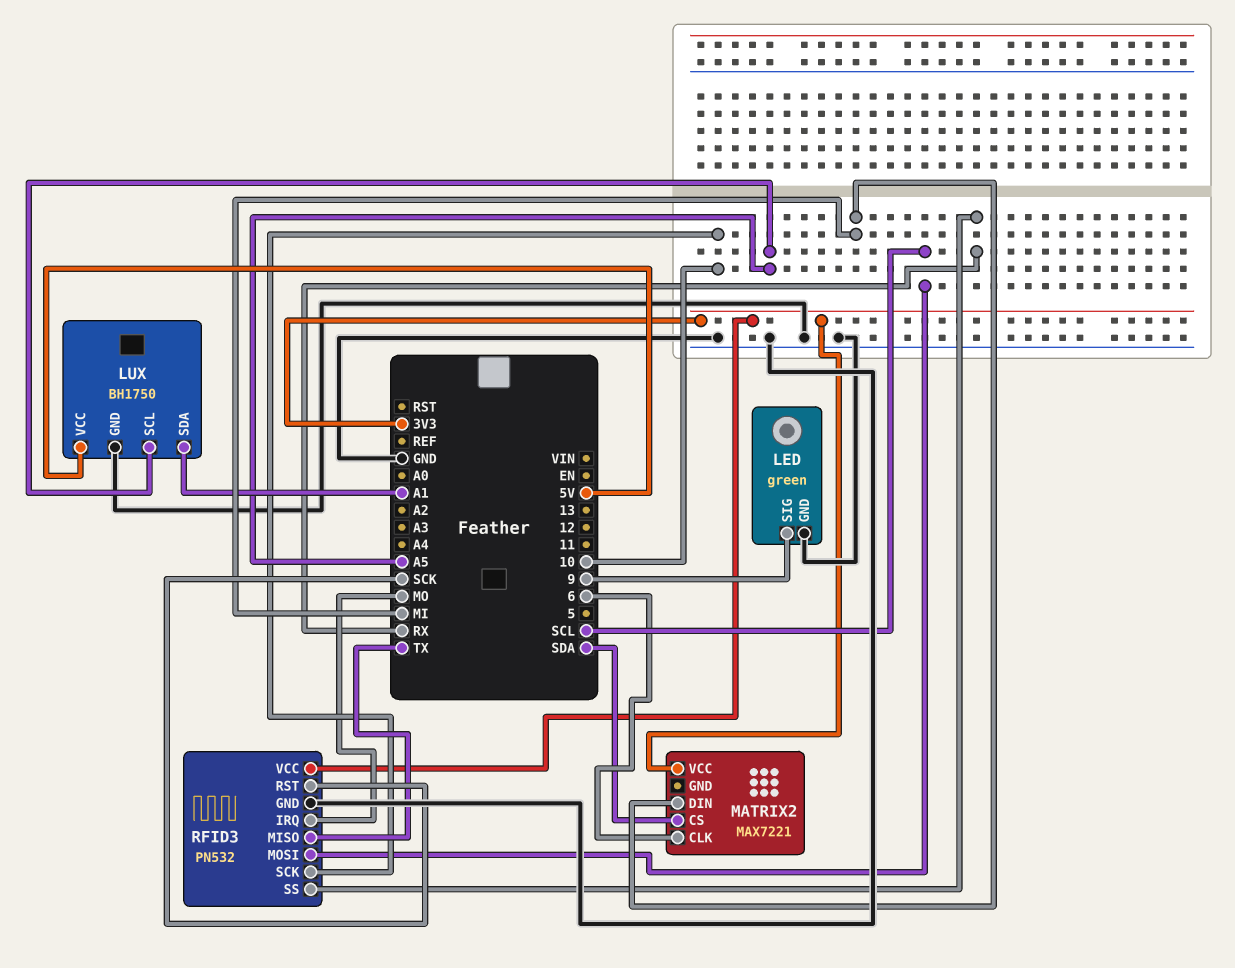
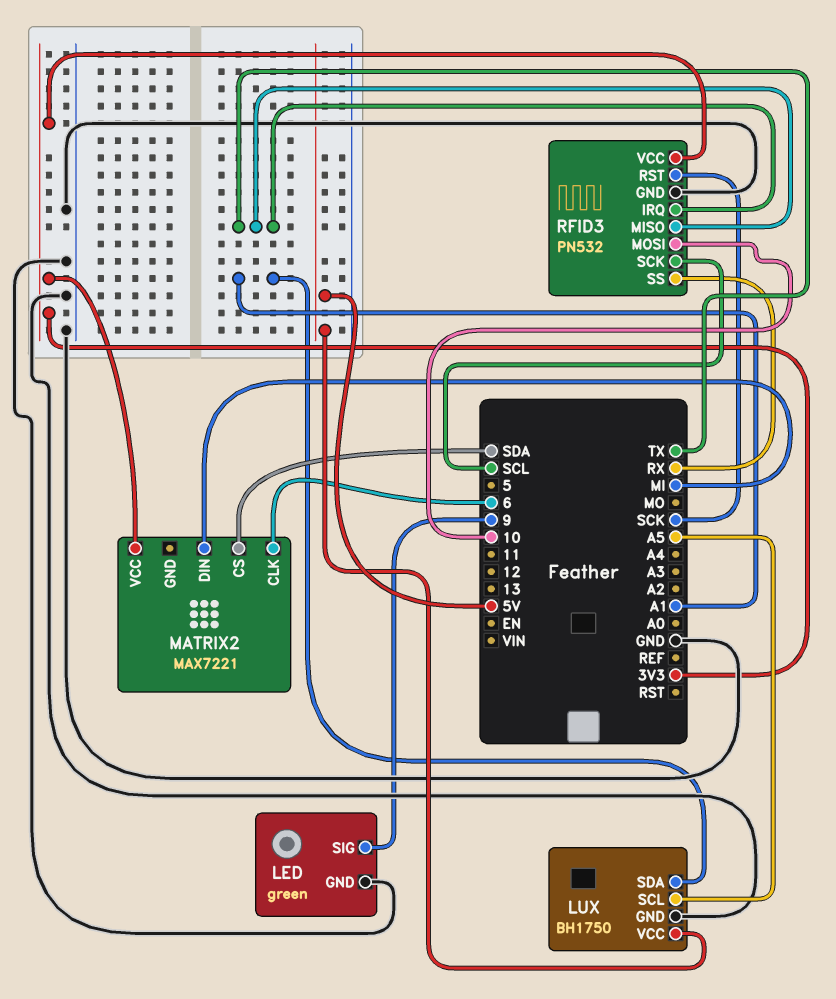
RFID3 pin IRQ: MO -> TX
RFID3 pin MOSI: SCL -> 10
RFID3 pin SCK: 10 -> SCL

